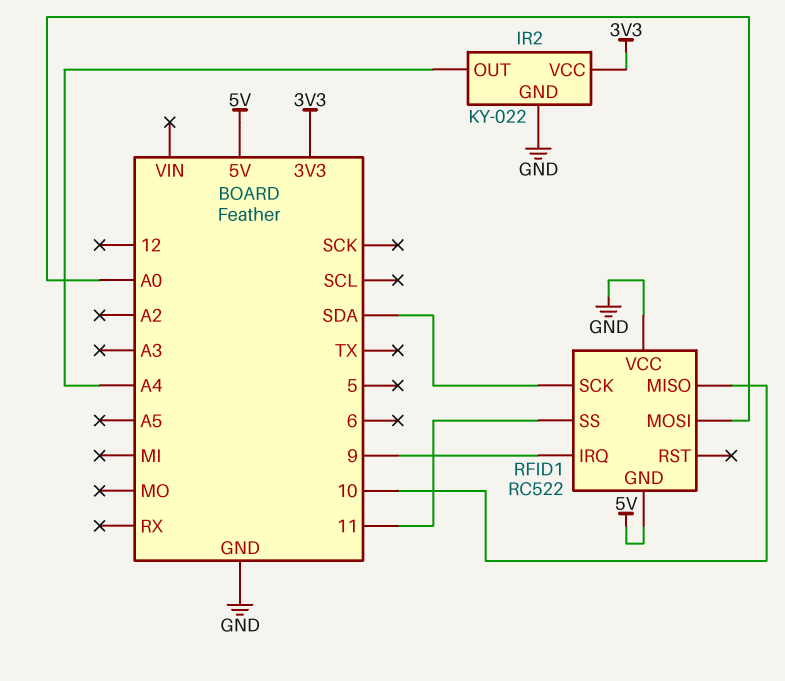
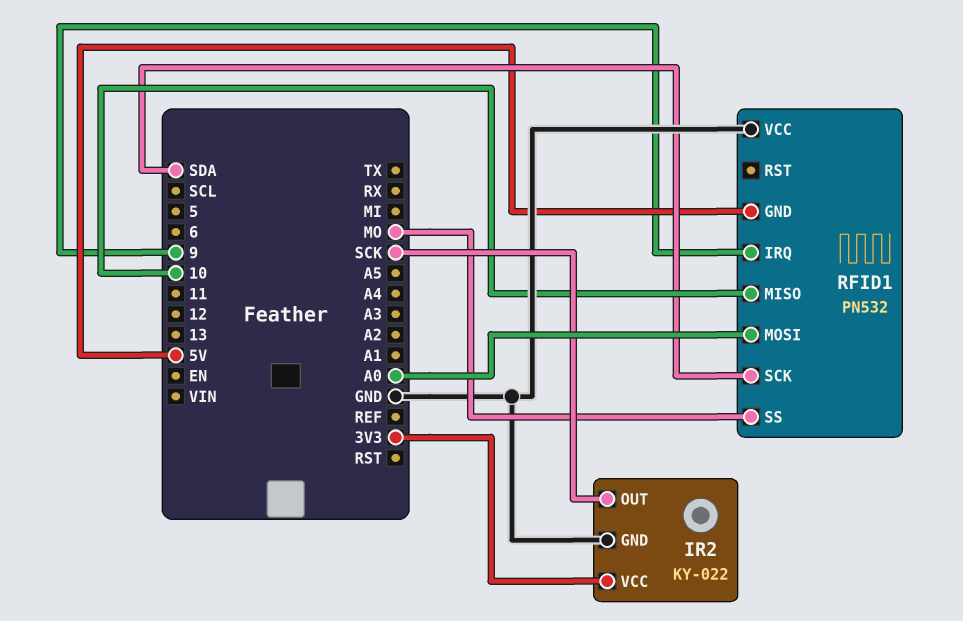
IR2 pin OUT: A4 -> SCK
RFID1: RC522 -> PN532
RFID1 pin SS: 11 -> MO

